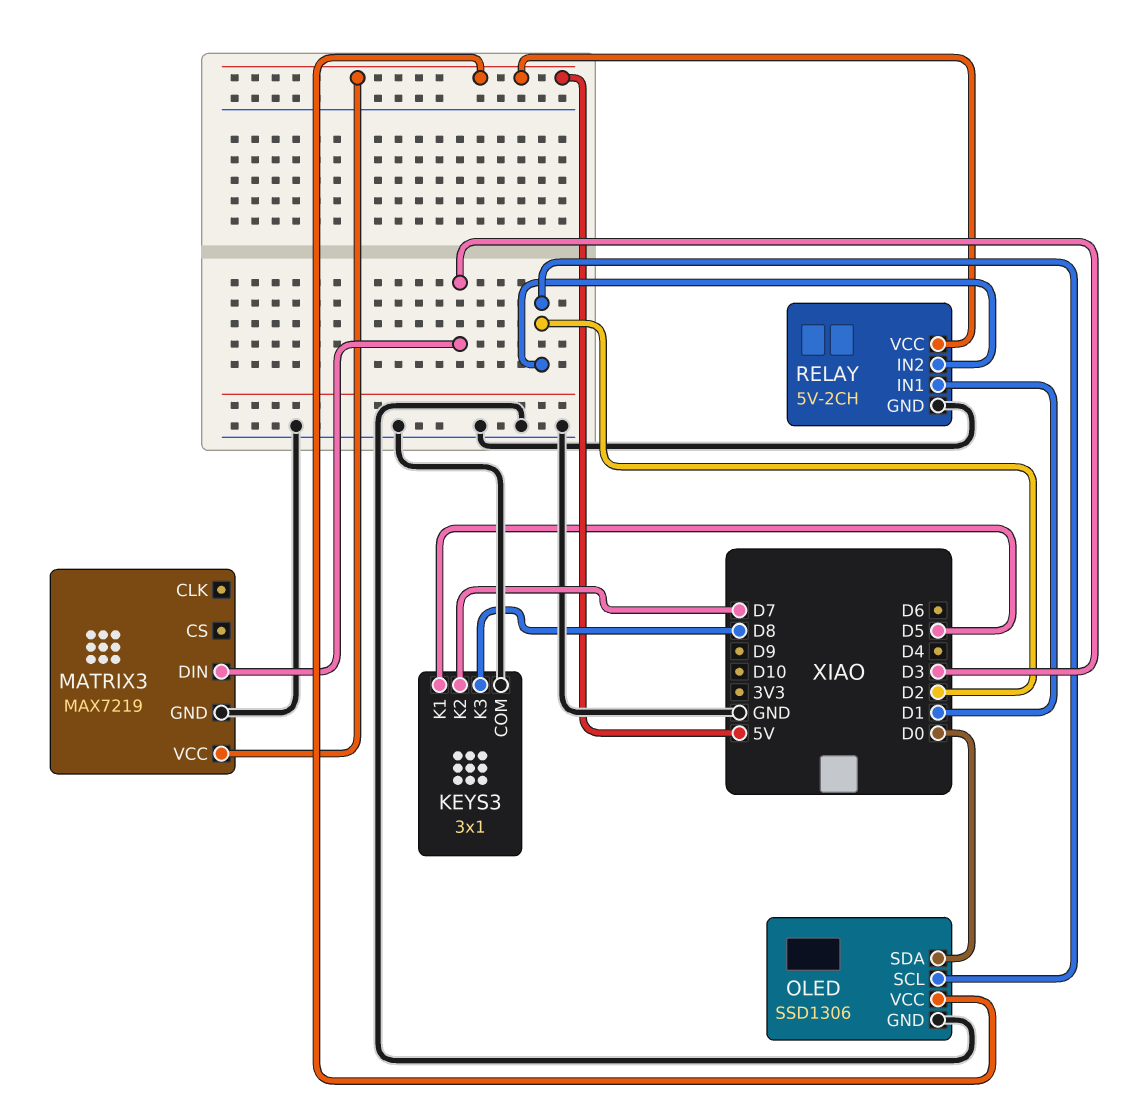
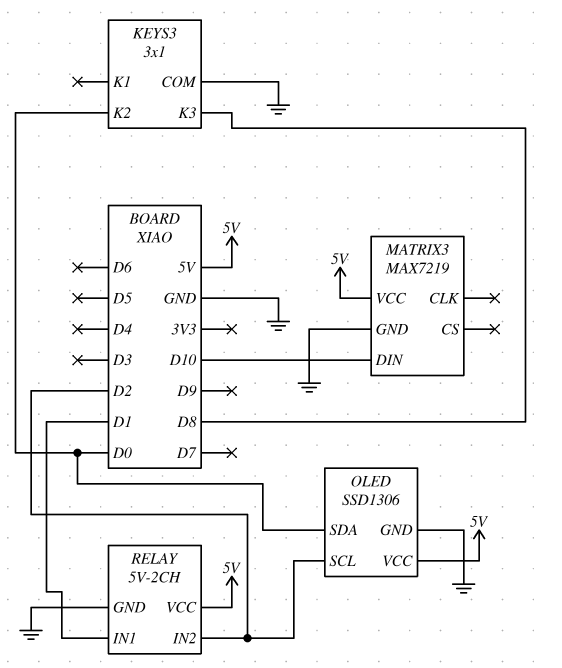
KEYS3 pin K1: D5 -> none
KEYS3 pin K2: D7 -> D0
MATRIX3 pin DIN: D3 -> D10

